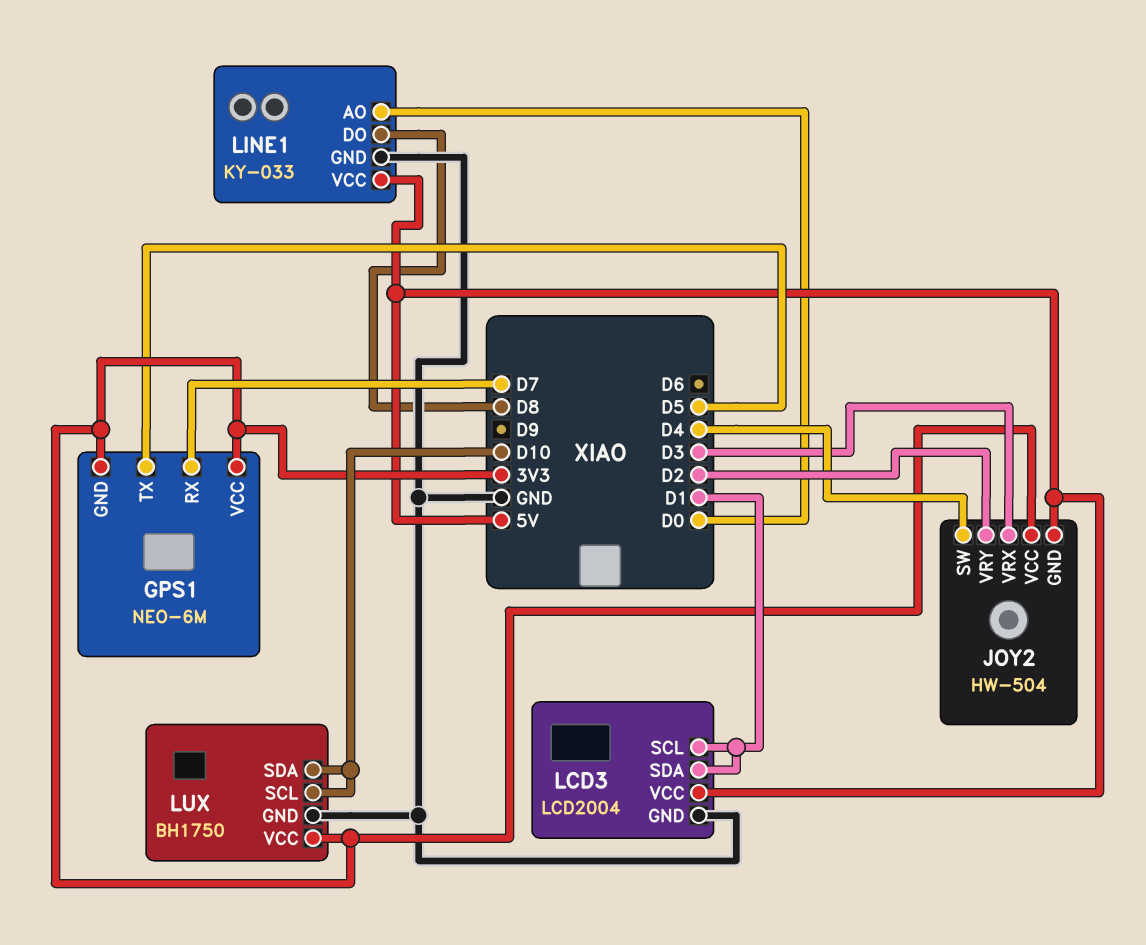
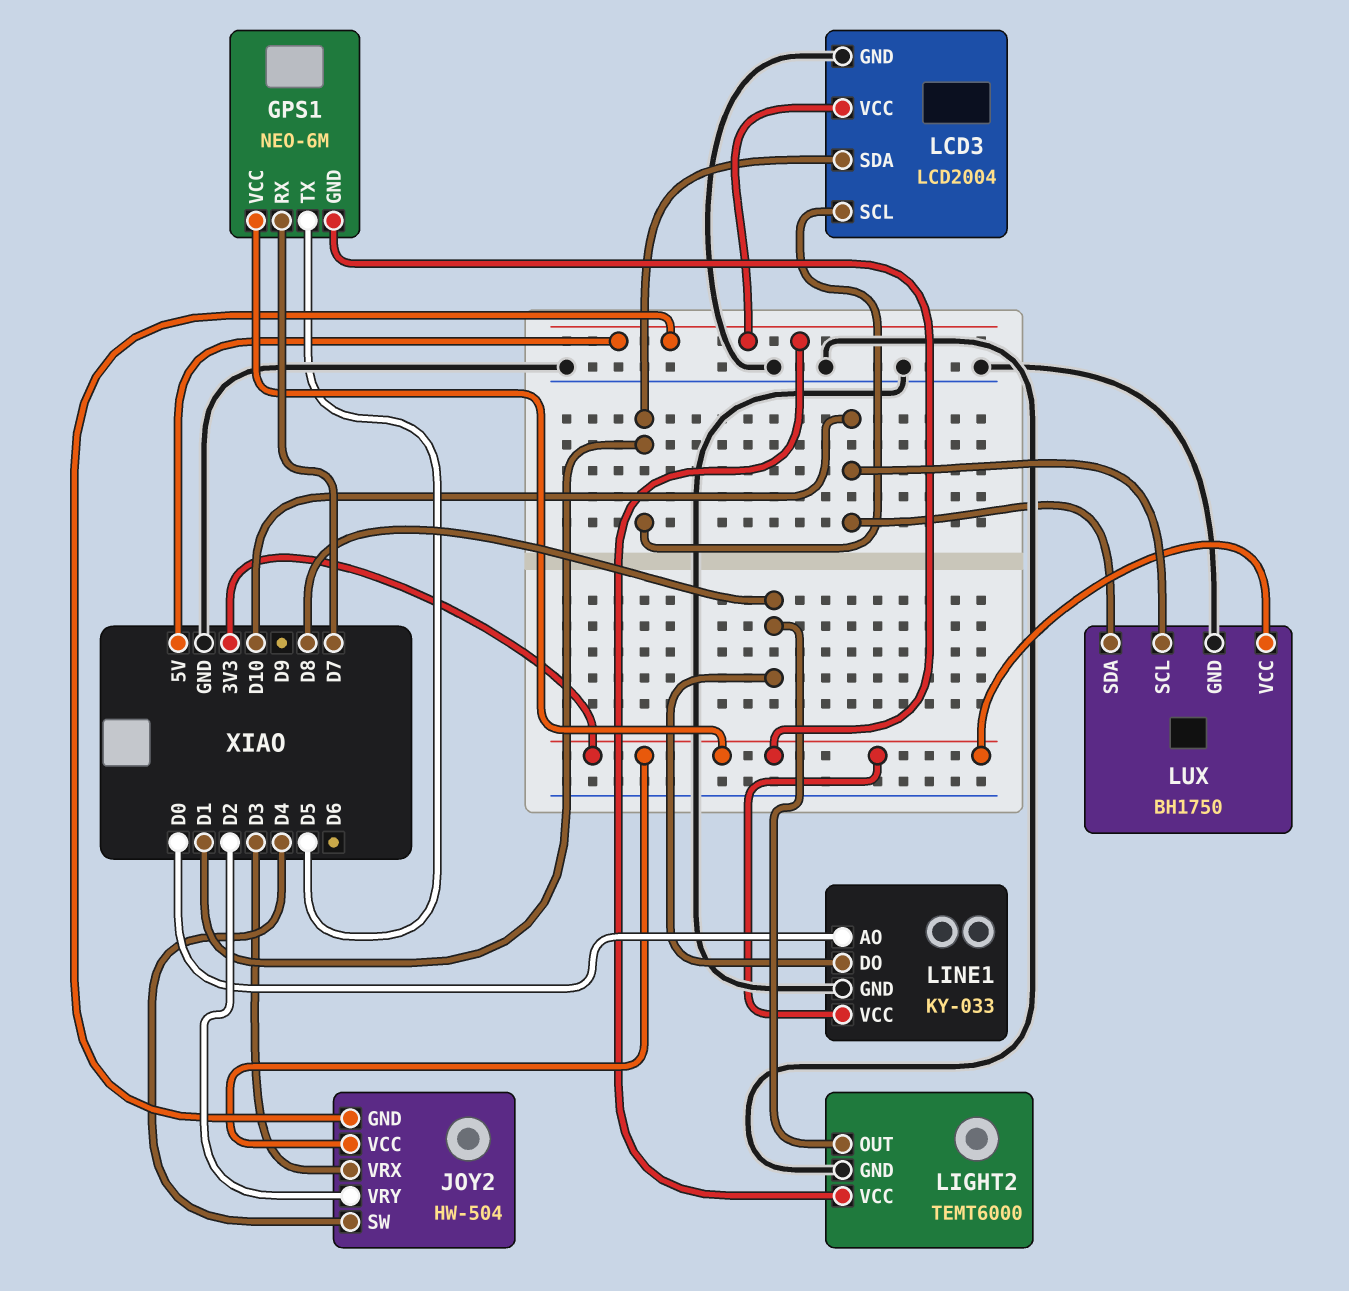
LIGHT2: none -> TEMT6000
LIGHT2 pin GND: none -> GND
LIGHT2 pin OUT: none -> D8
LIGHT2 pin VCC: none -> 5V
LINE1 pin VCC: 5V -> 3V3

